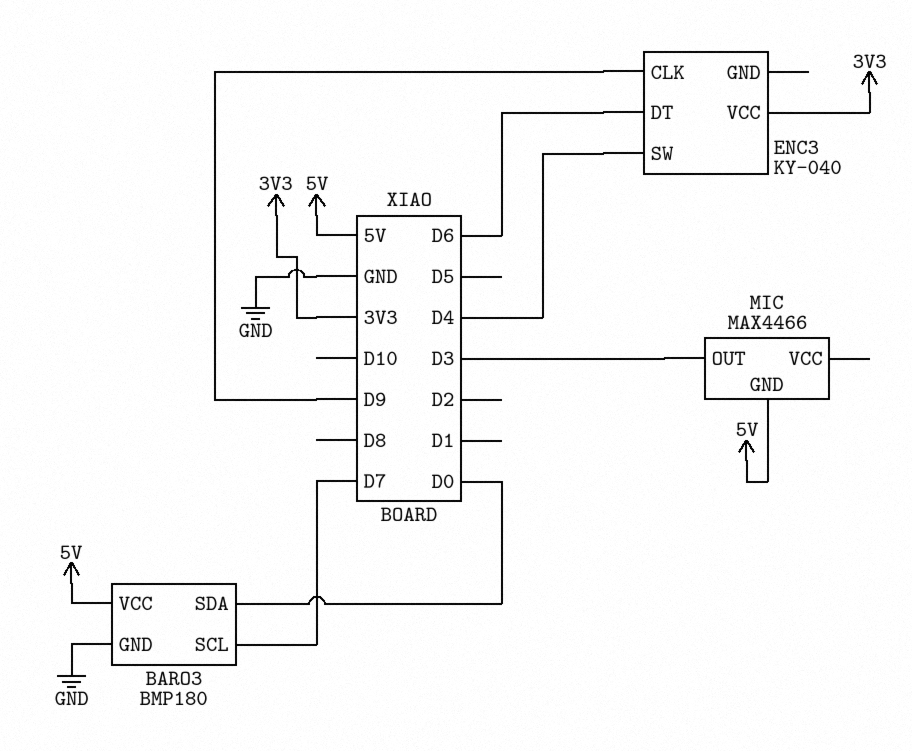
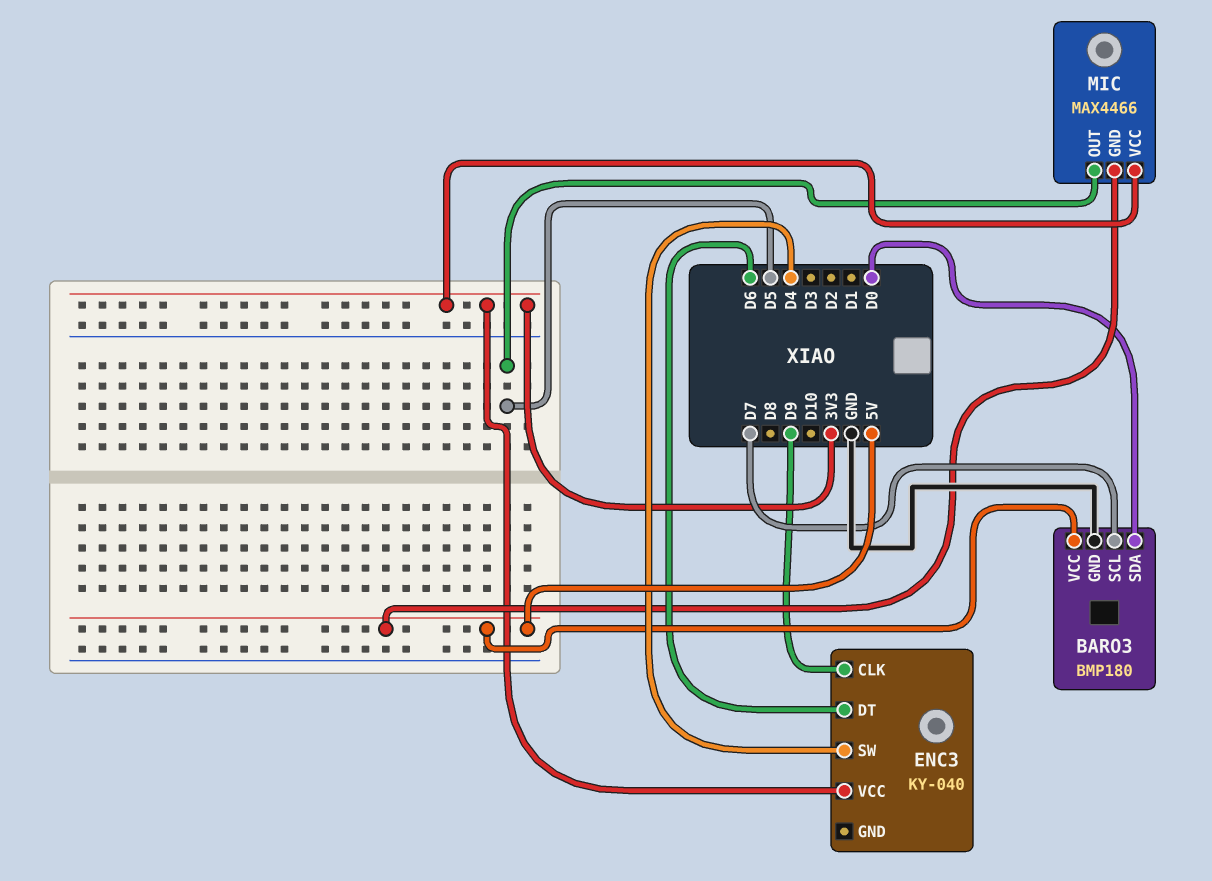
MIC pin OUT: D3 -> D5
MIC pin VCC: none -> 3V3

